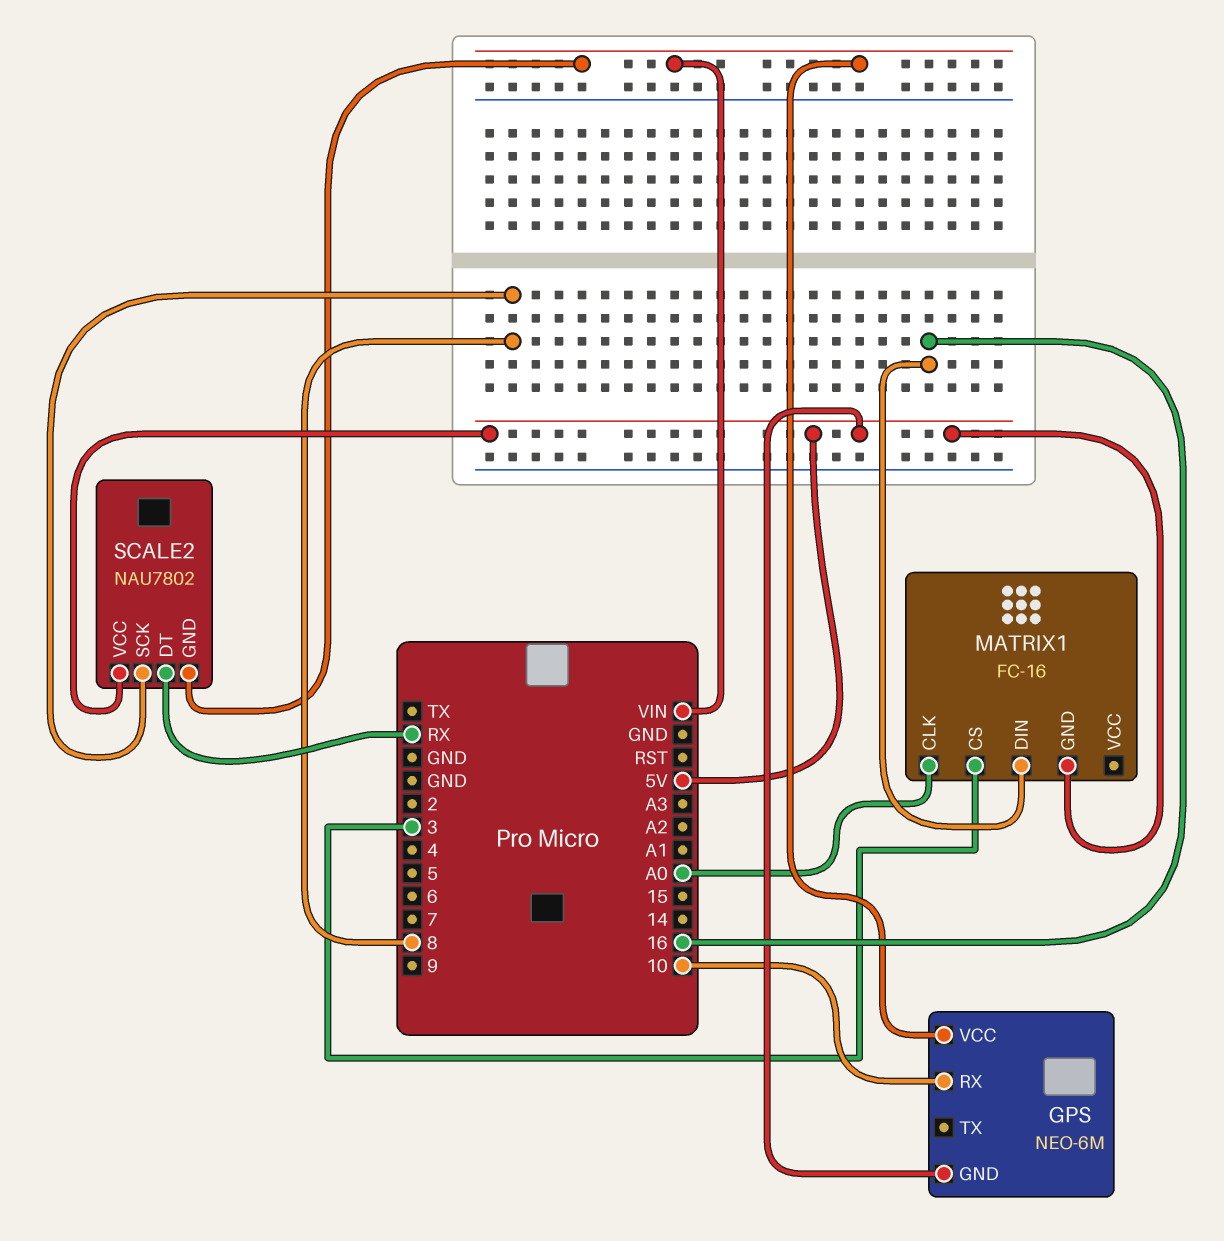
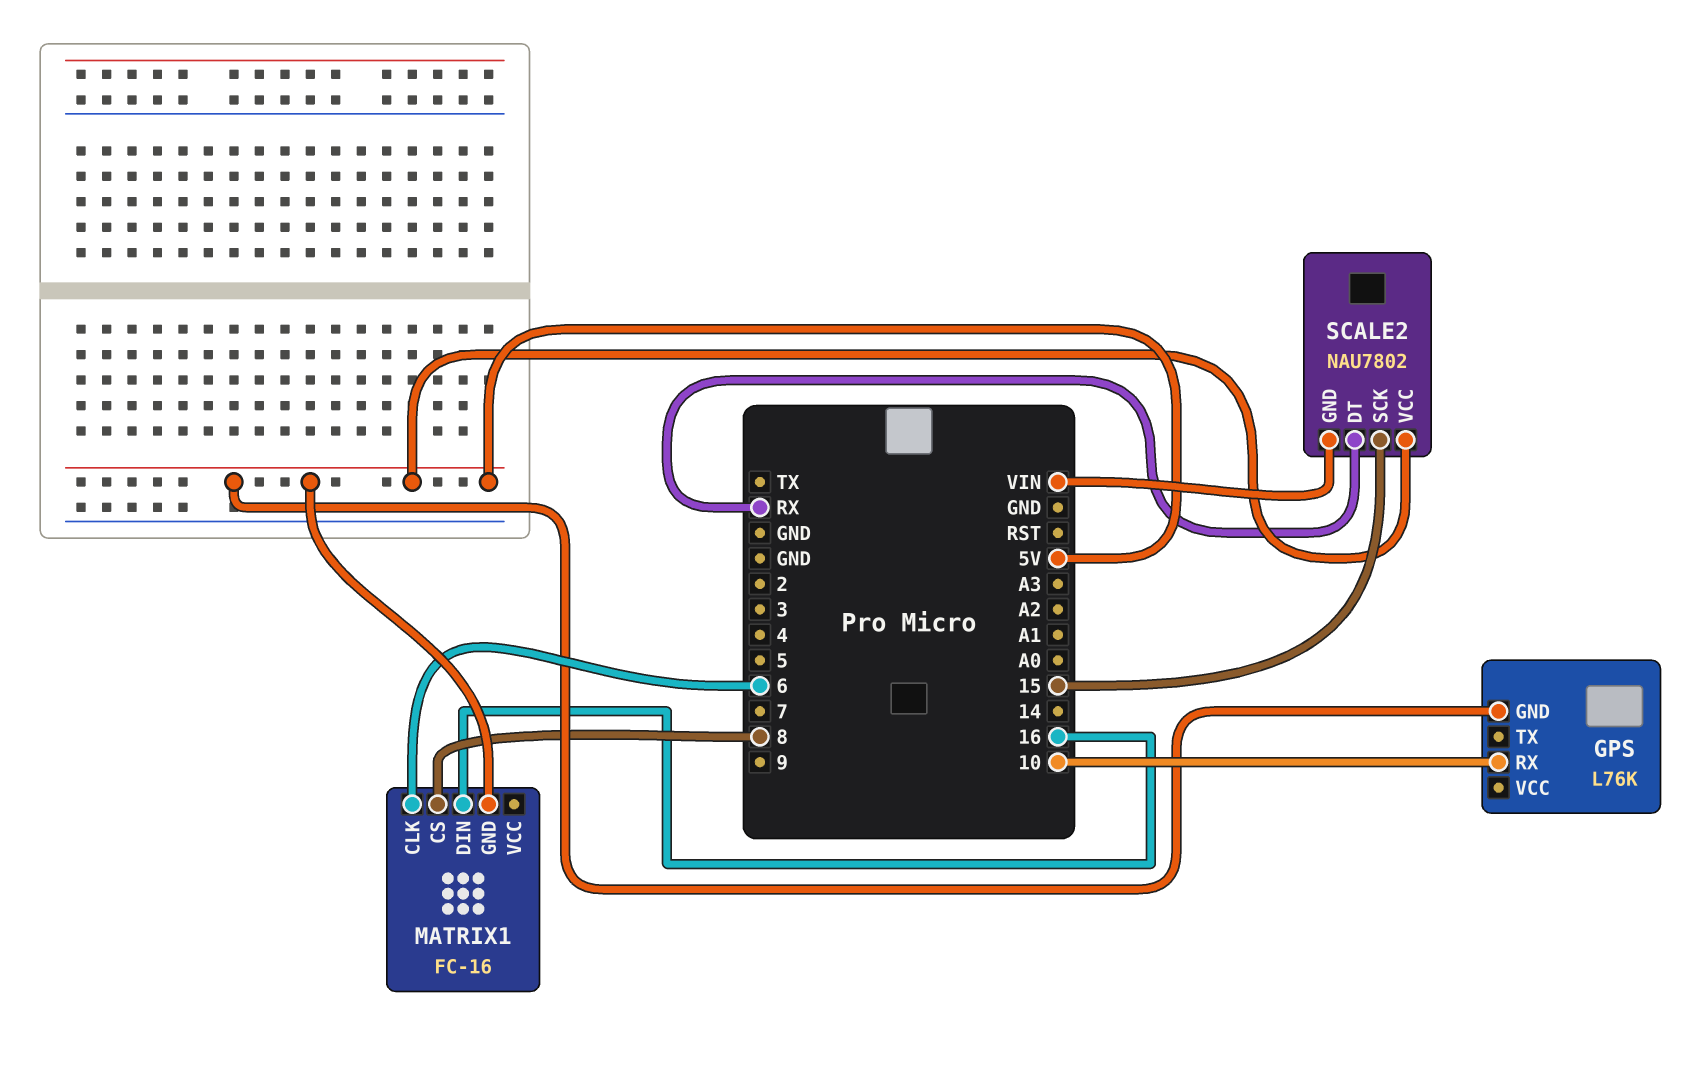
GPS: NEO-6M -> L76K
GPS pin VCC: VIN -> none
MATRIX1 pin CLK: A0 -> 6
MATRIX1 pin CS: 3 -> 8
SCALE2 pin SCK: 8 -> 15

